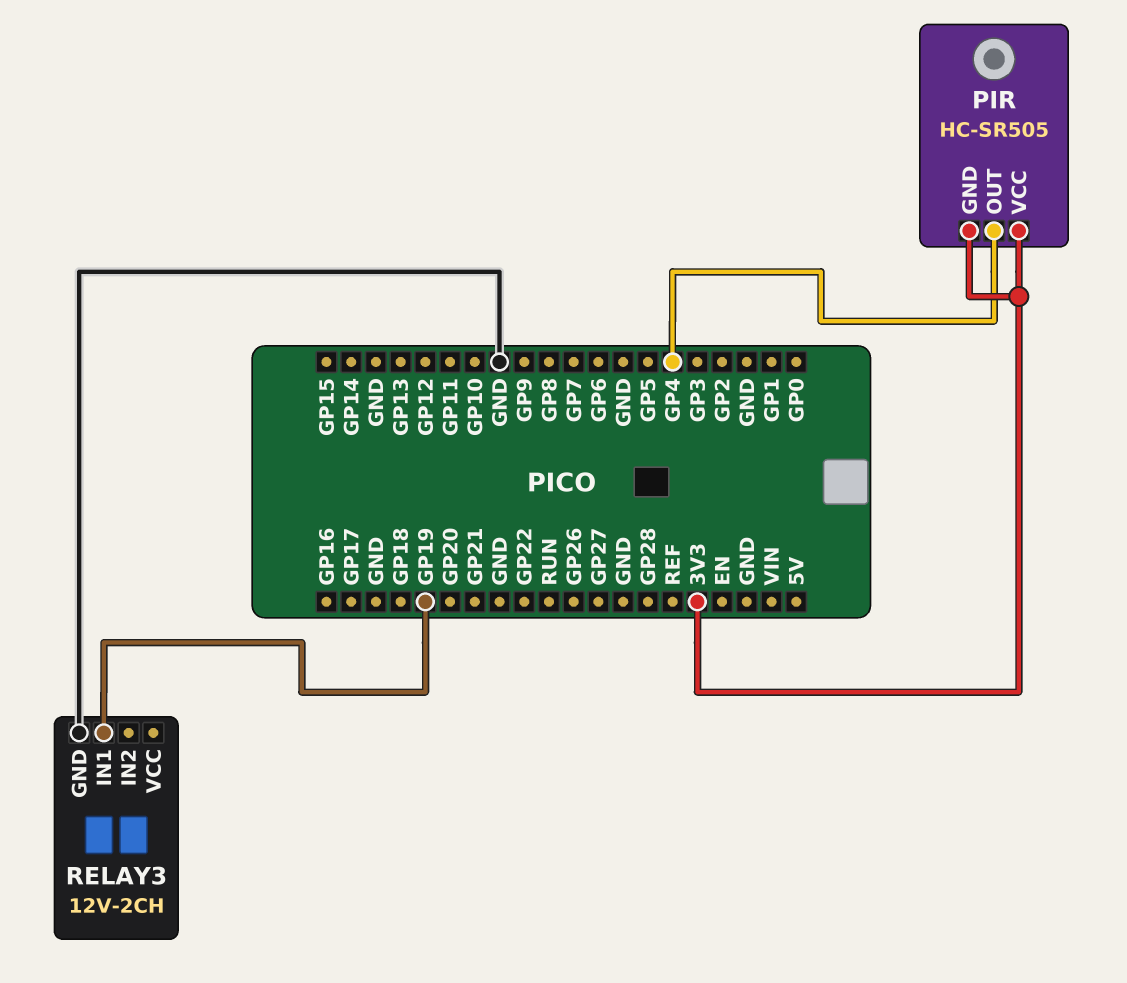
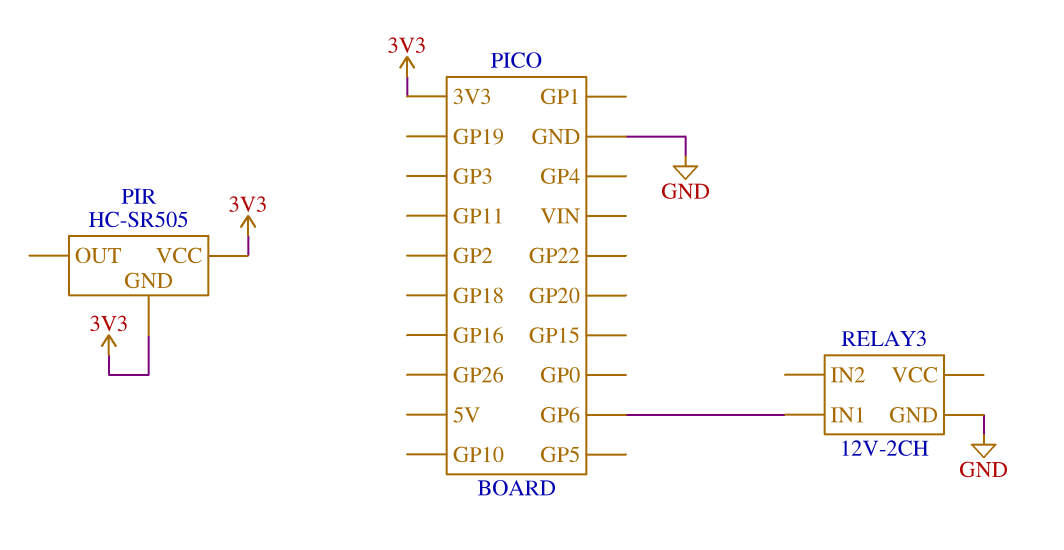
PIR pin OUT: GP4 -> none
RELAY3 pin IN1: GP19 -> GP6

